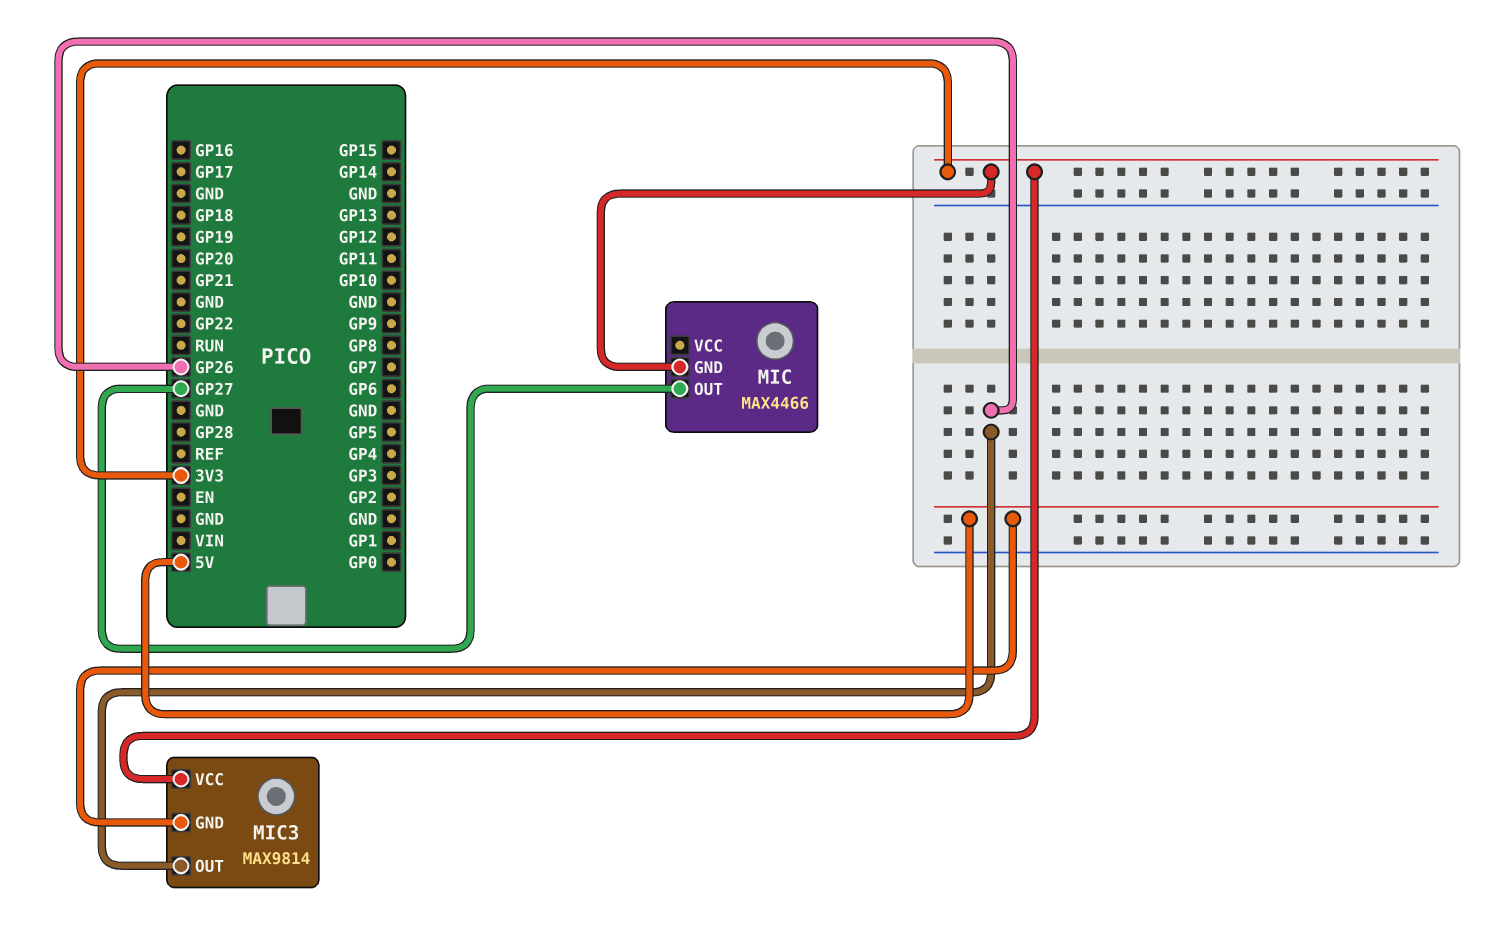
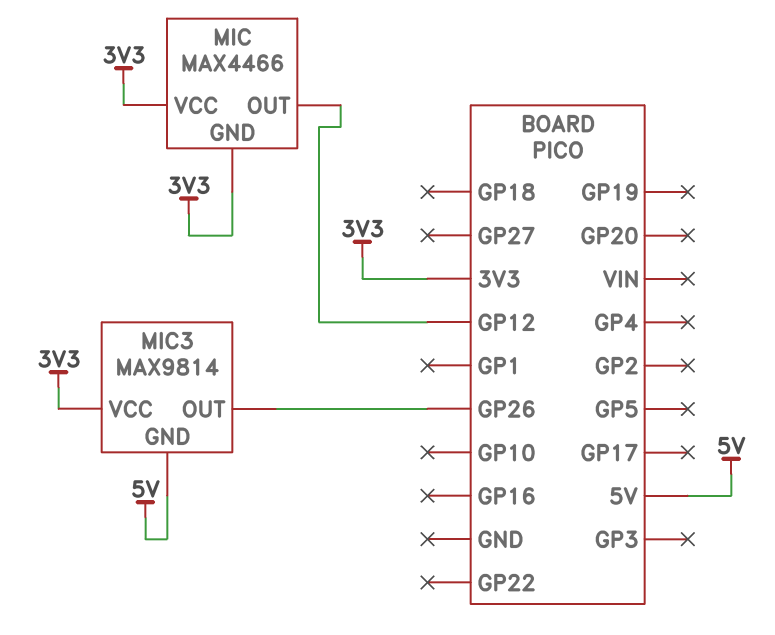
MIC pin OUT: GP27 -> GP12
MIC pin VCC: none -> 3V3

